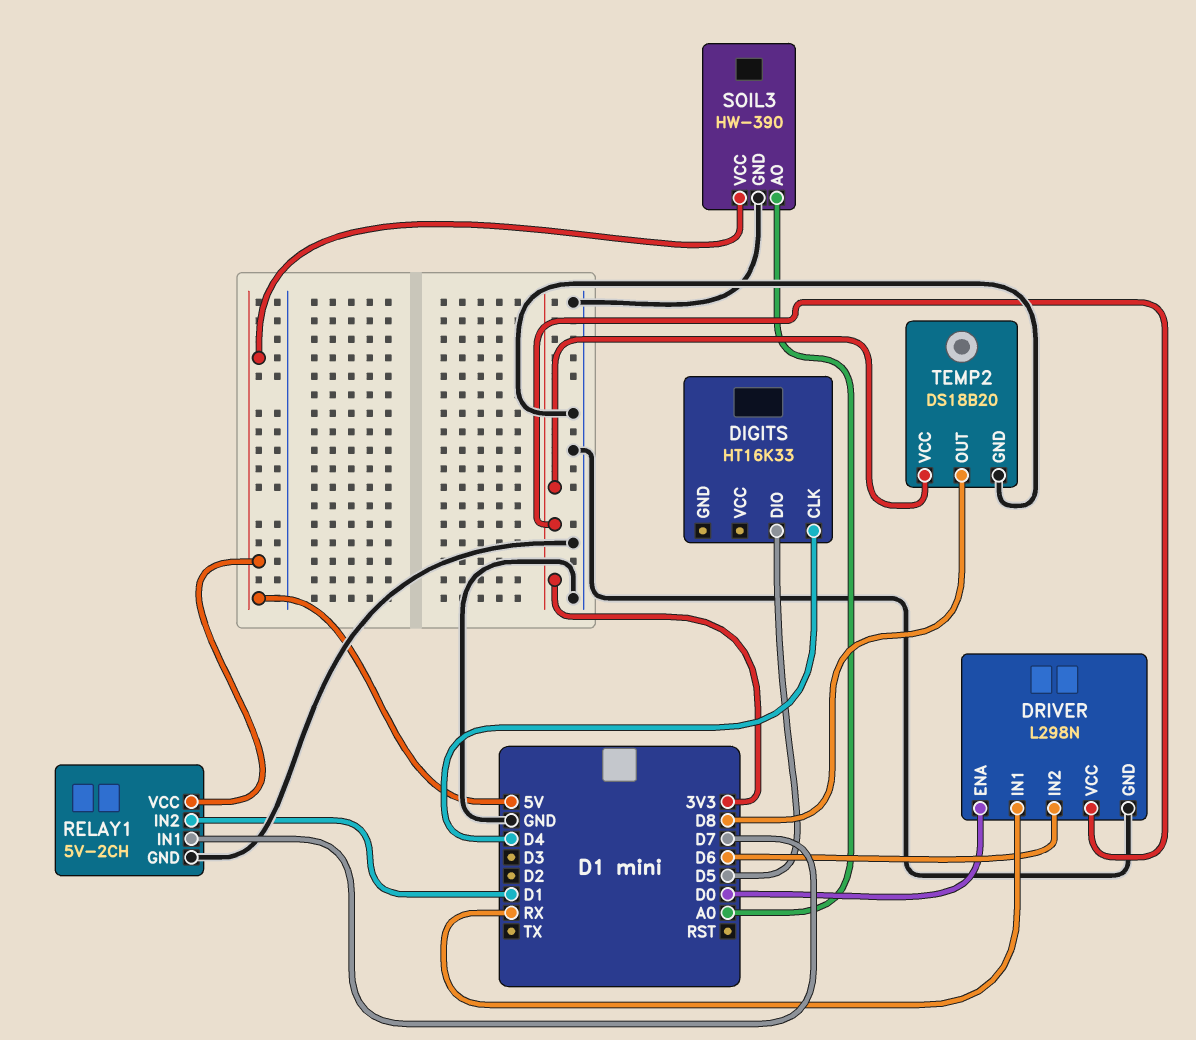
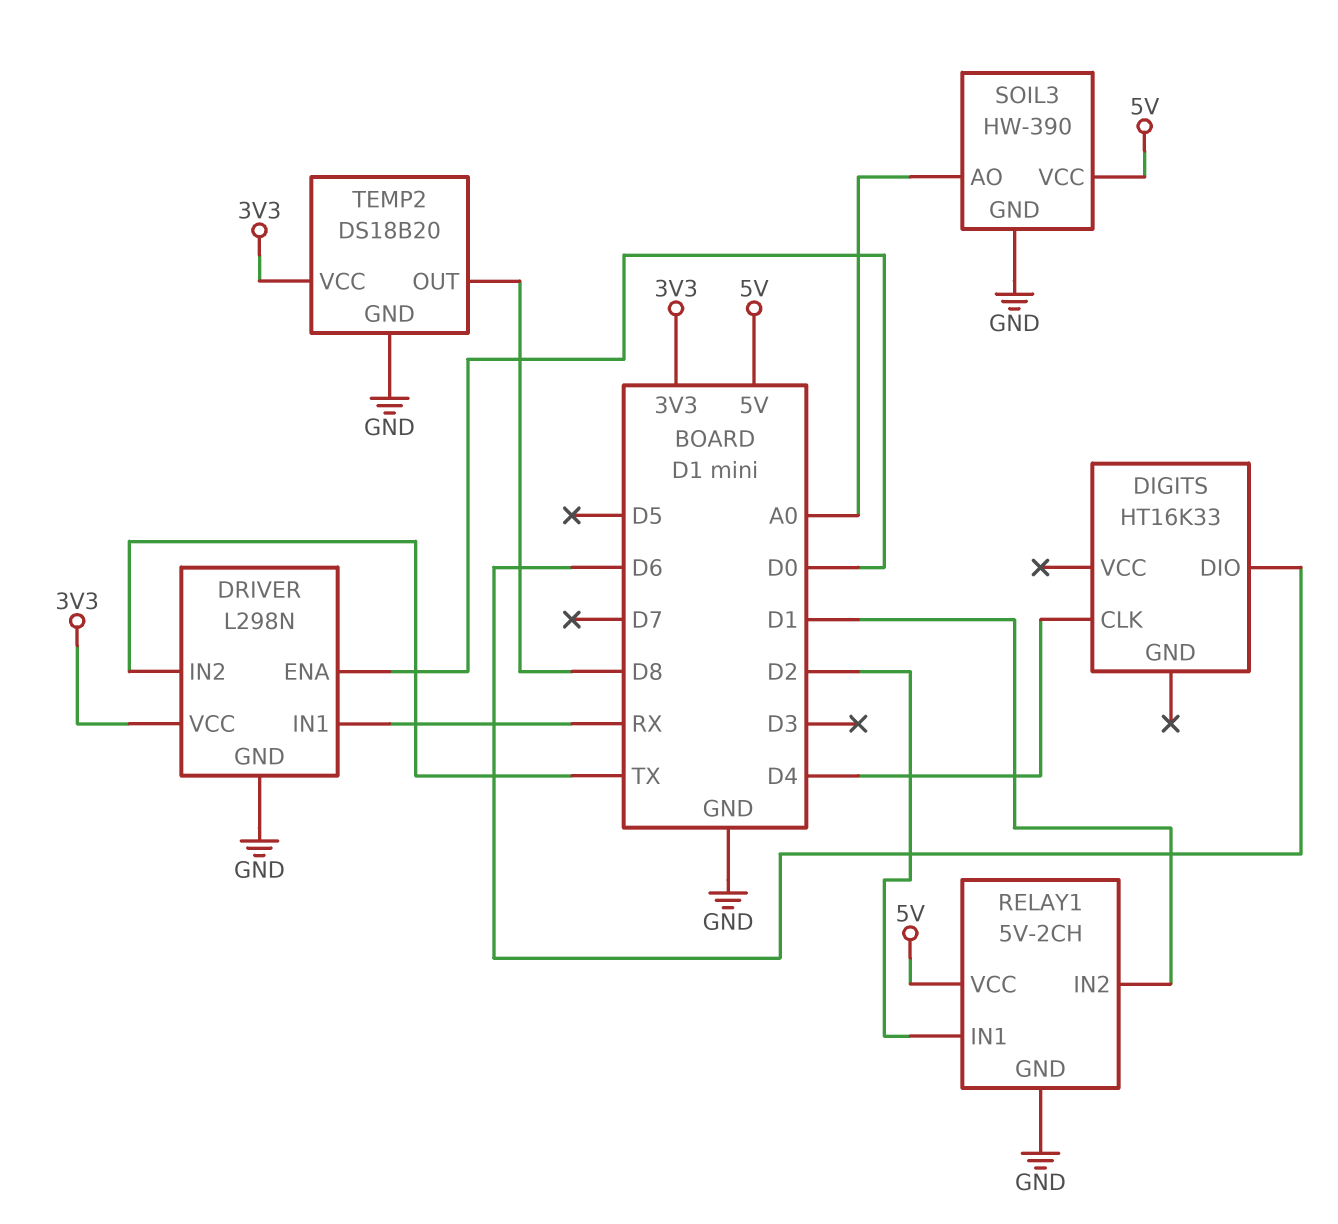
DIGITS pin DIO: D5 -> D6
DRIVER pin IN2: D6 -> TX
RELAY1 pin IN1: D7 -> D2

